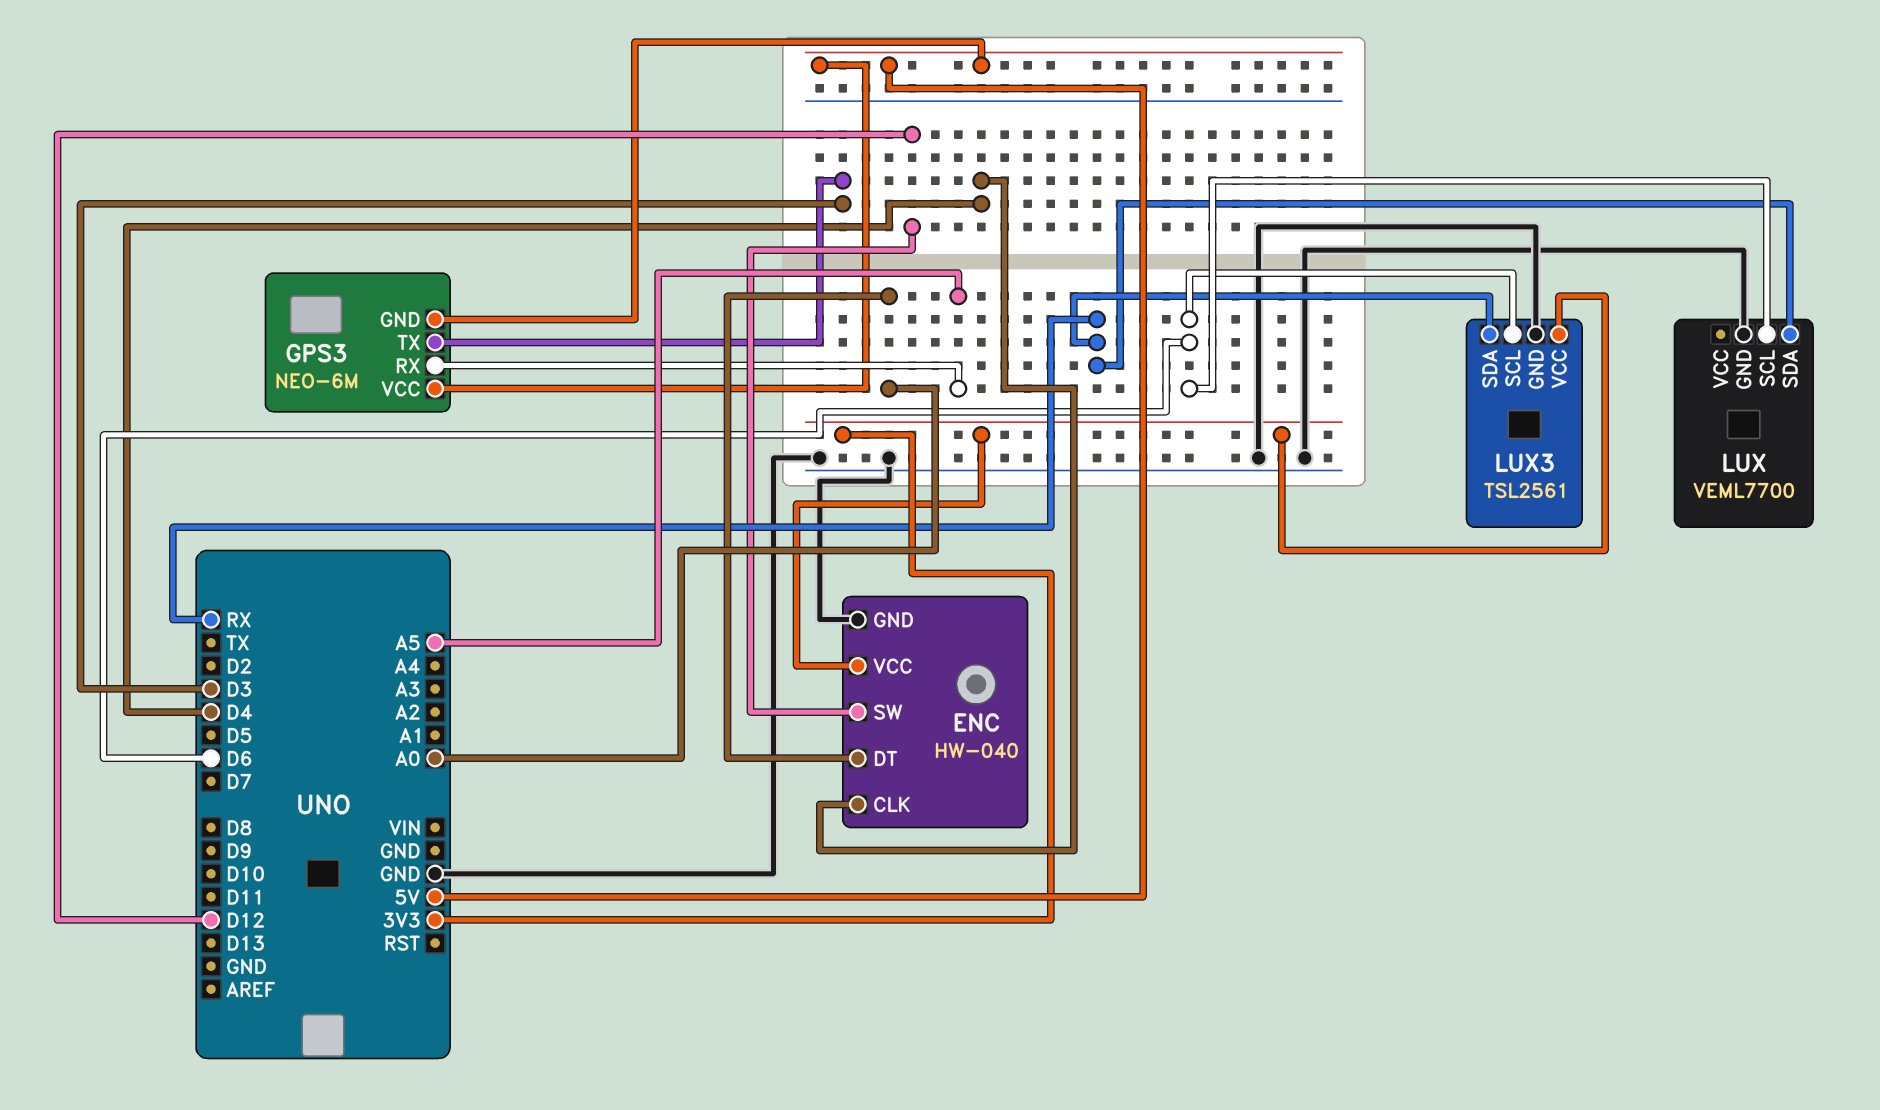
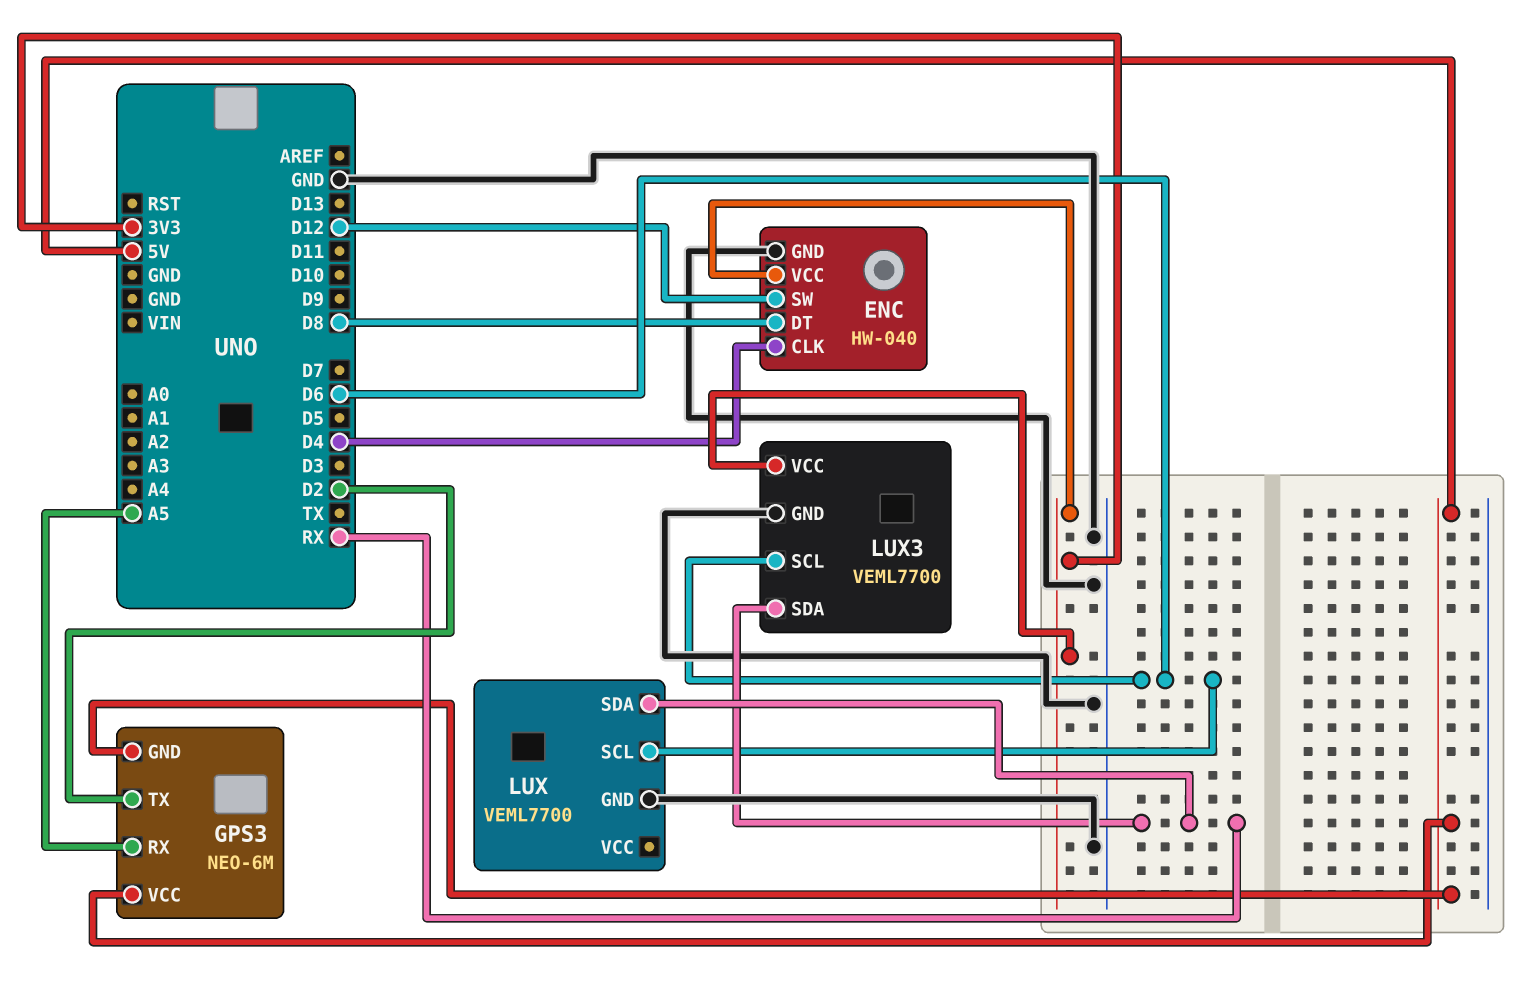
ENC pin DT: A0 -> D8
GPS3 pin TX: D3 -> D2
LUX3: TSL2561 -> VEML7700

